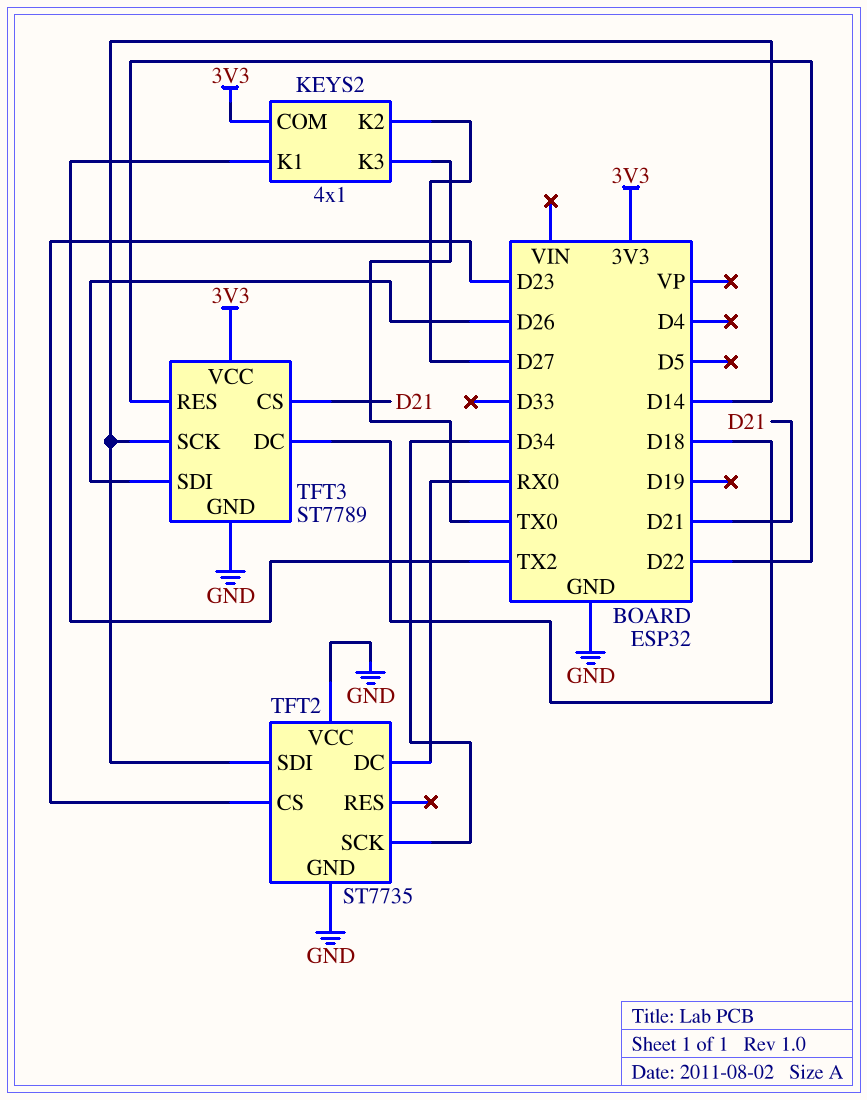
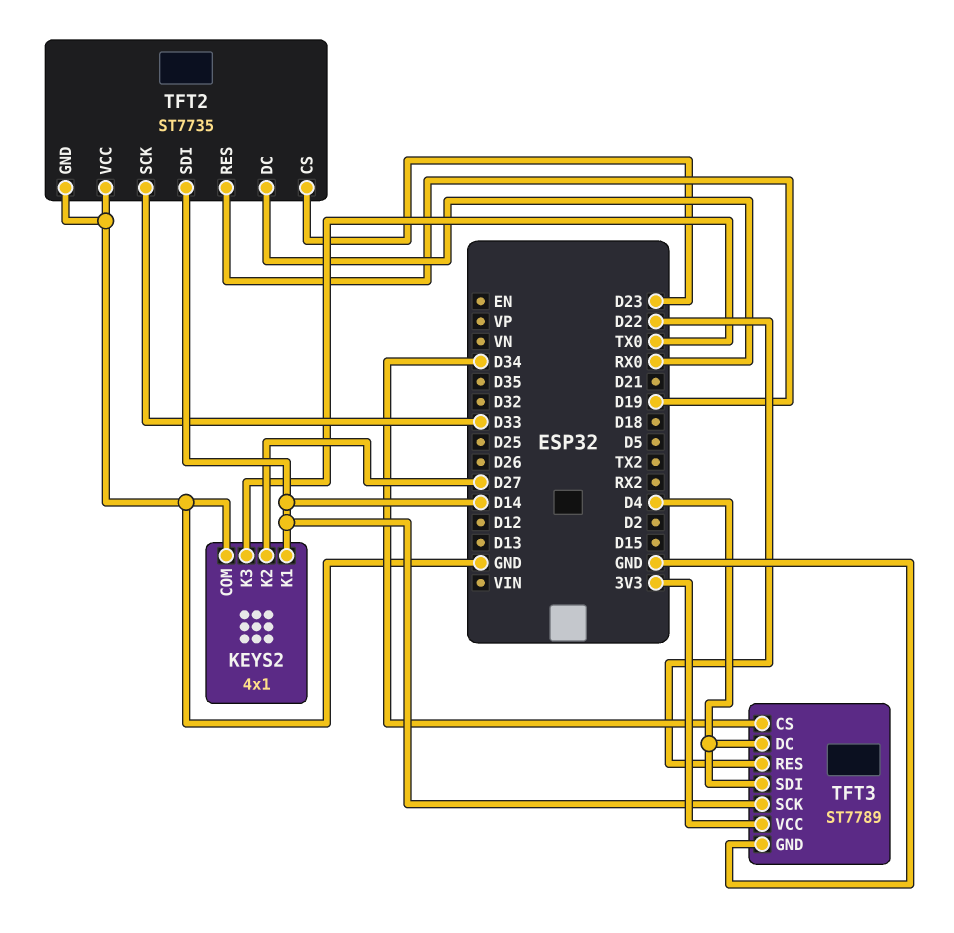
KEYS2 pin COM: 3V3 -> GND
KEYS2 pin K1: TX2 -> D14
TFT2 pin RES: none -> D19
TFT2 pin SCK: D34 -> D33
TFT3 pin CS: D21 -> D34
TFT3 pin DC: D18 -> D4
TFT3 pin SDI: D26 -> D4

